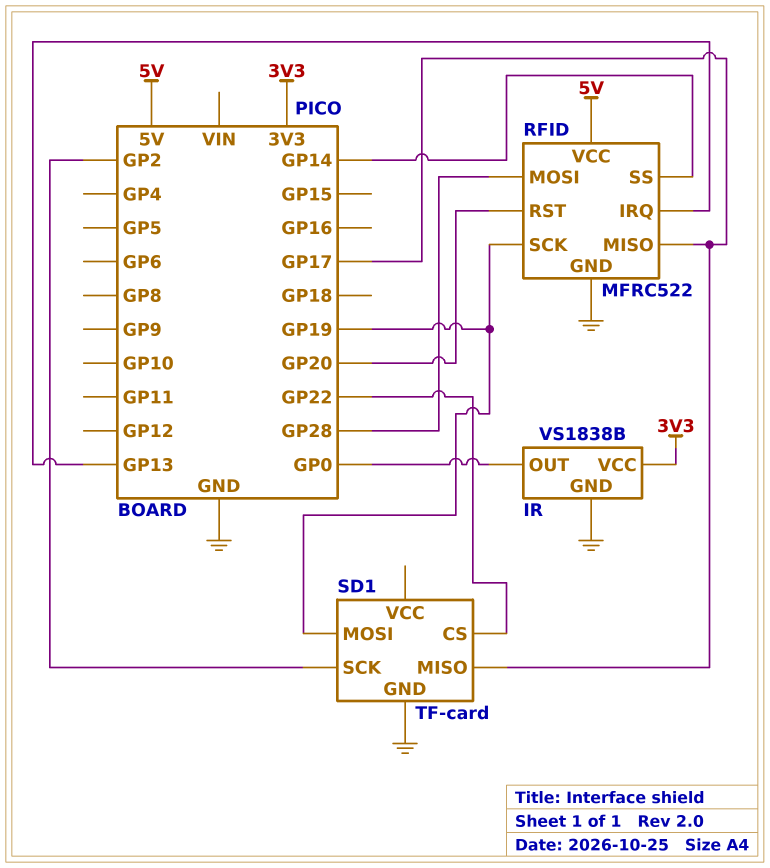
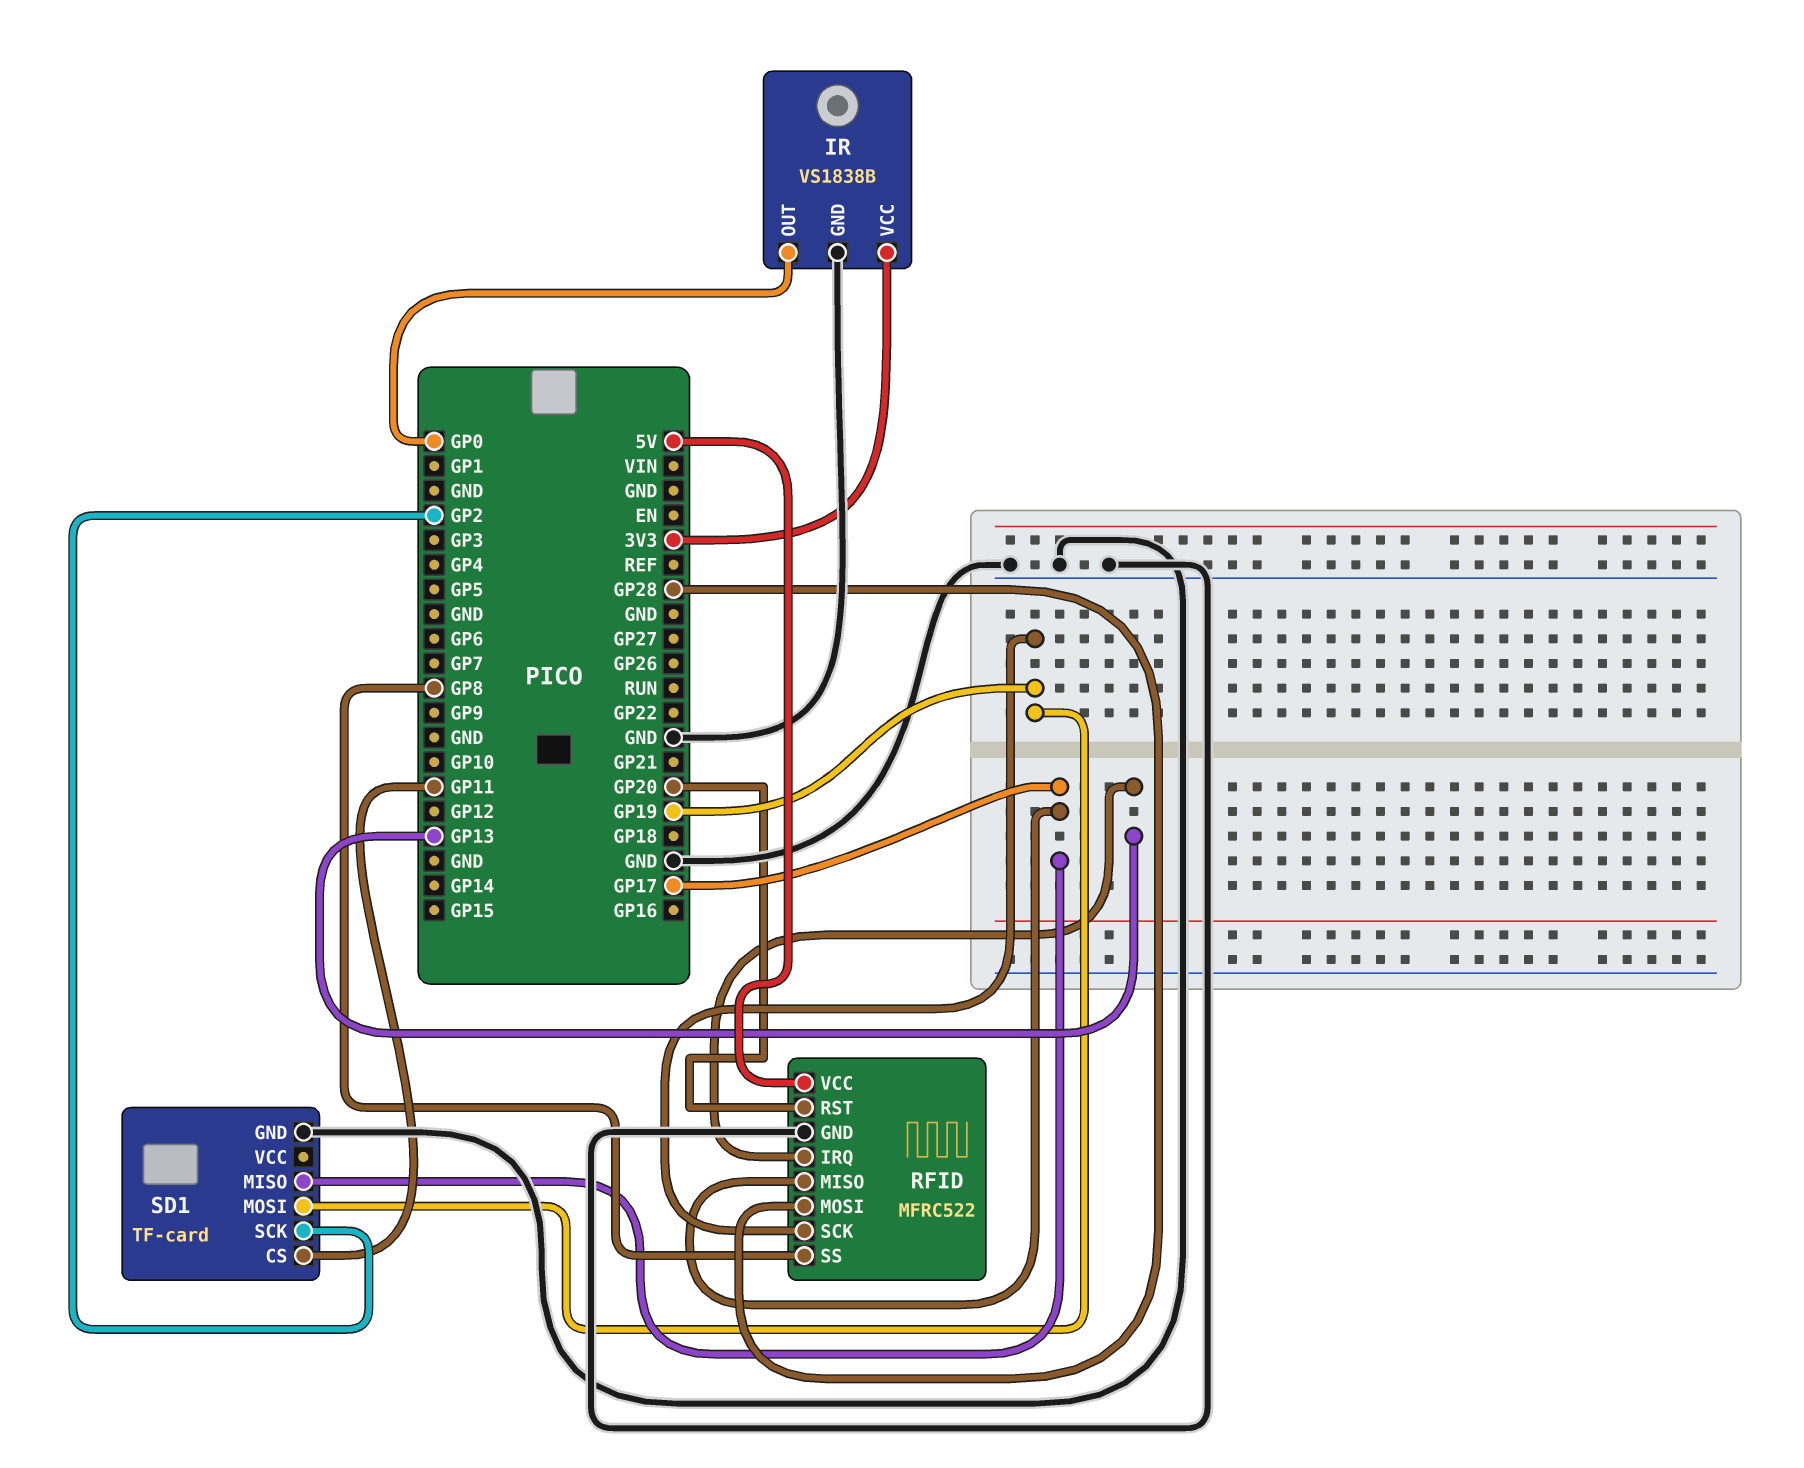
RFID pin SS: GP14 -> GP8
SD1 pin CS: GP22 -> GP11

